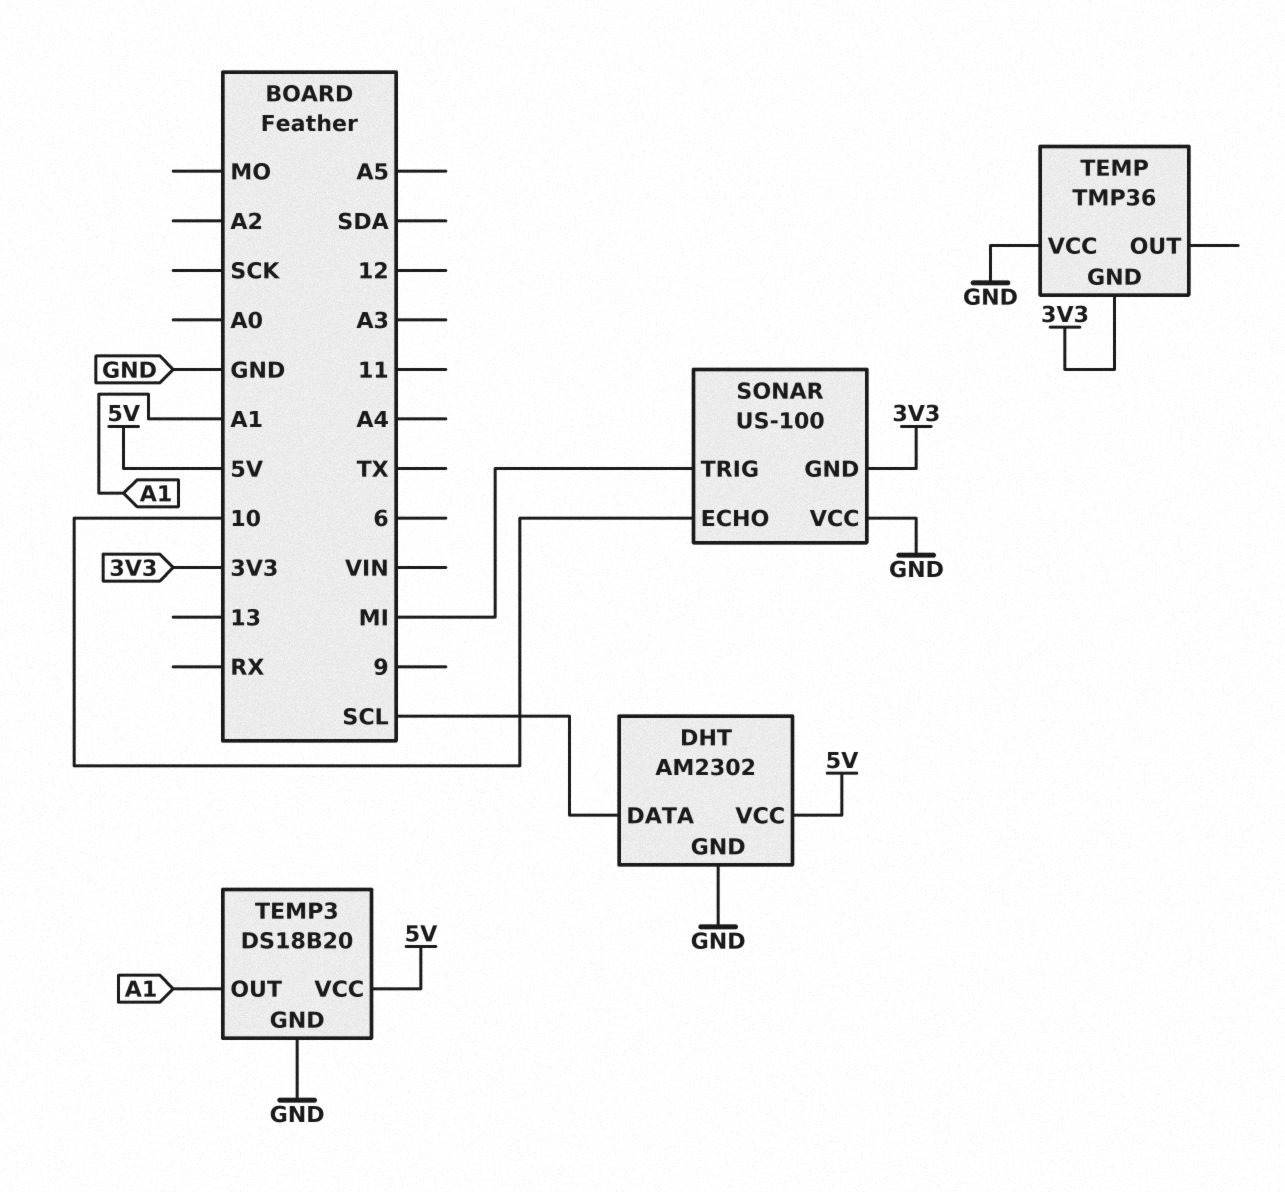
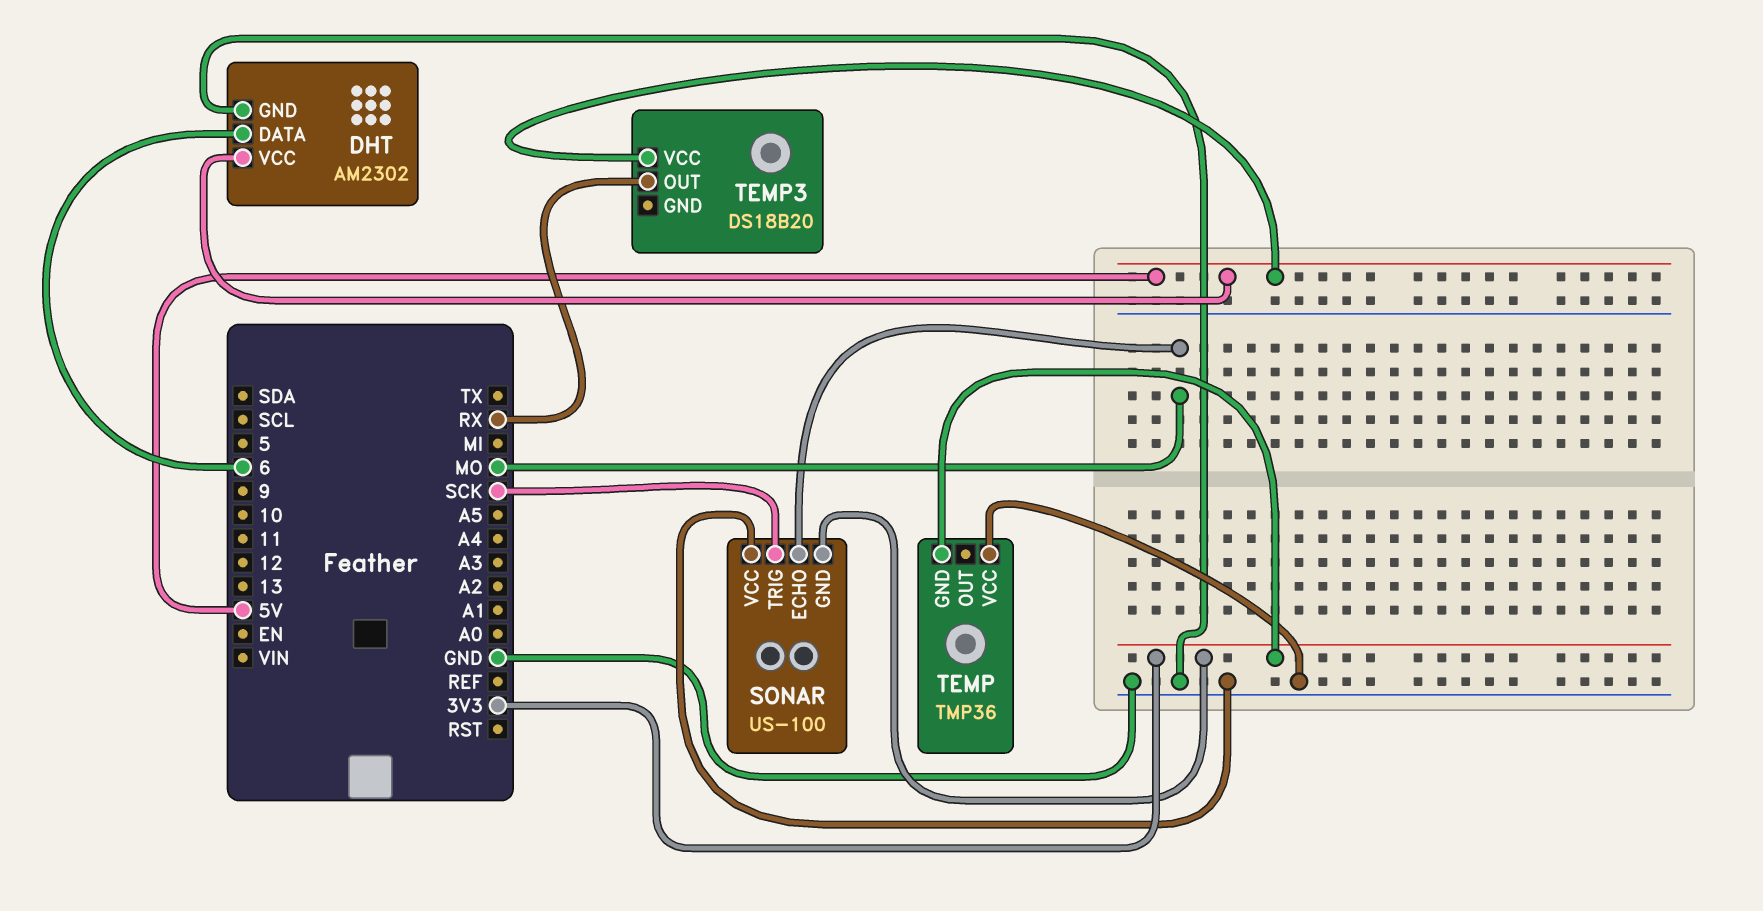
DHT pin DATA: SCL -> 6
SONAR pin ECHO: 10 -> MO
SONAR pin TRIG: MI -> SCK
TEMP3 pin GND: GND -> none
TEMP3 pin OUT: A1 -> RX

